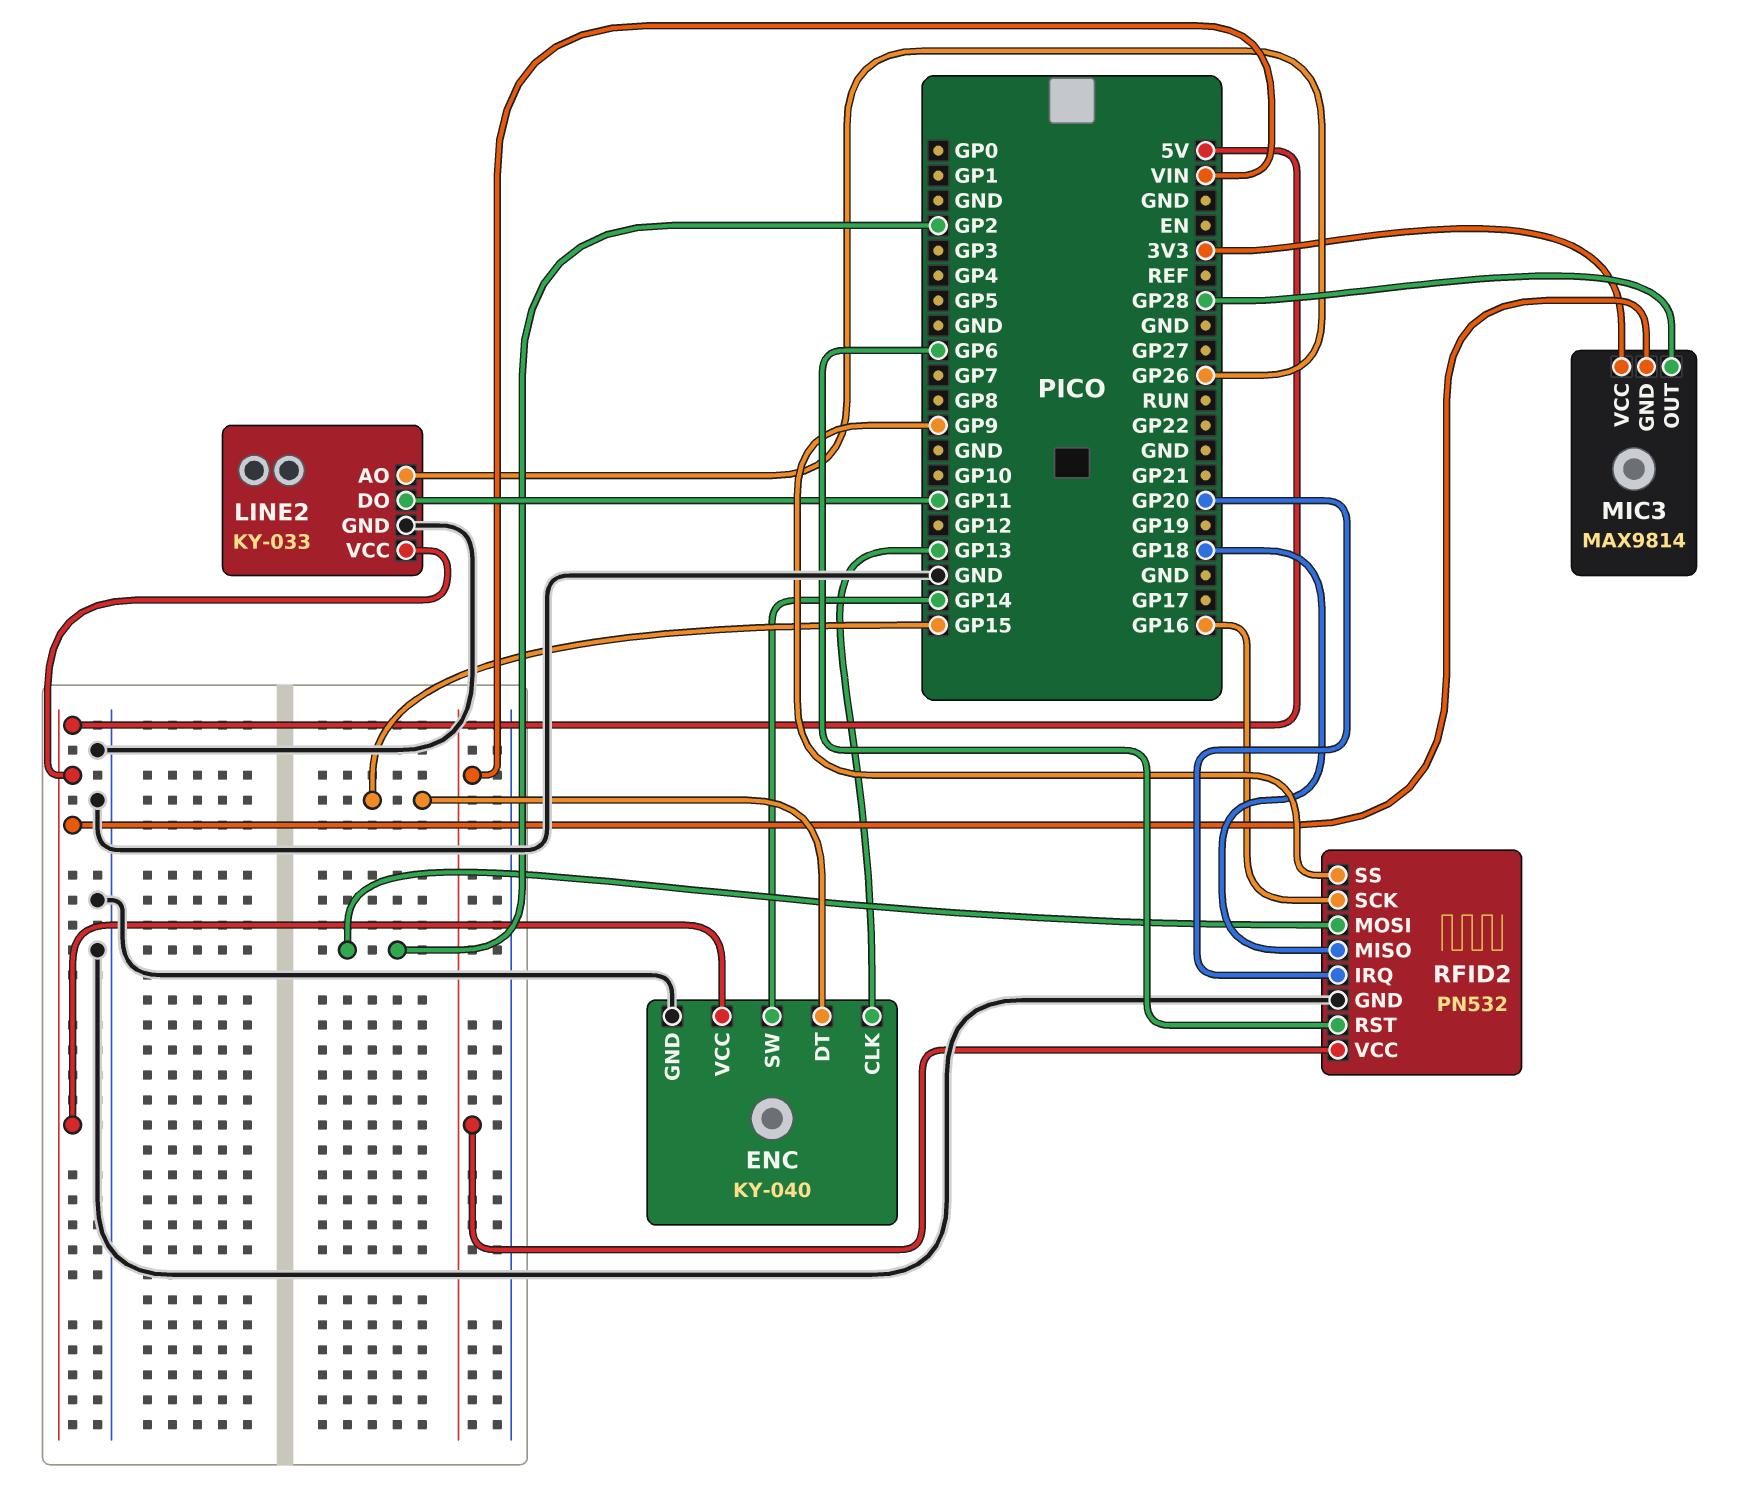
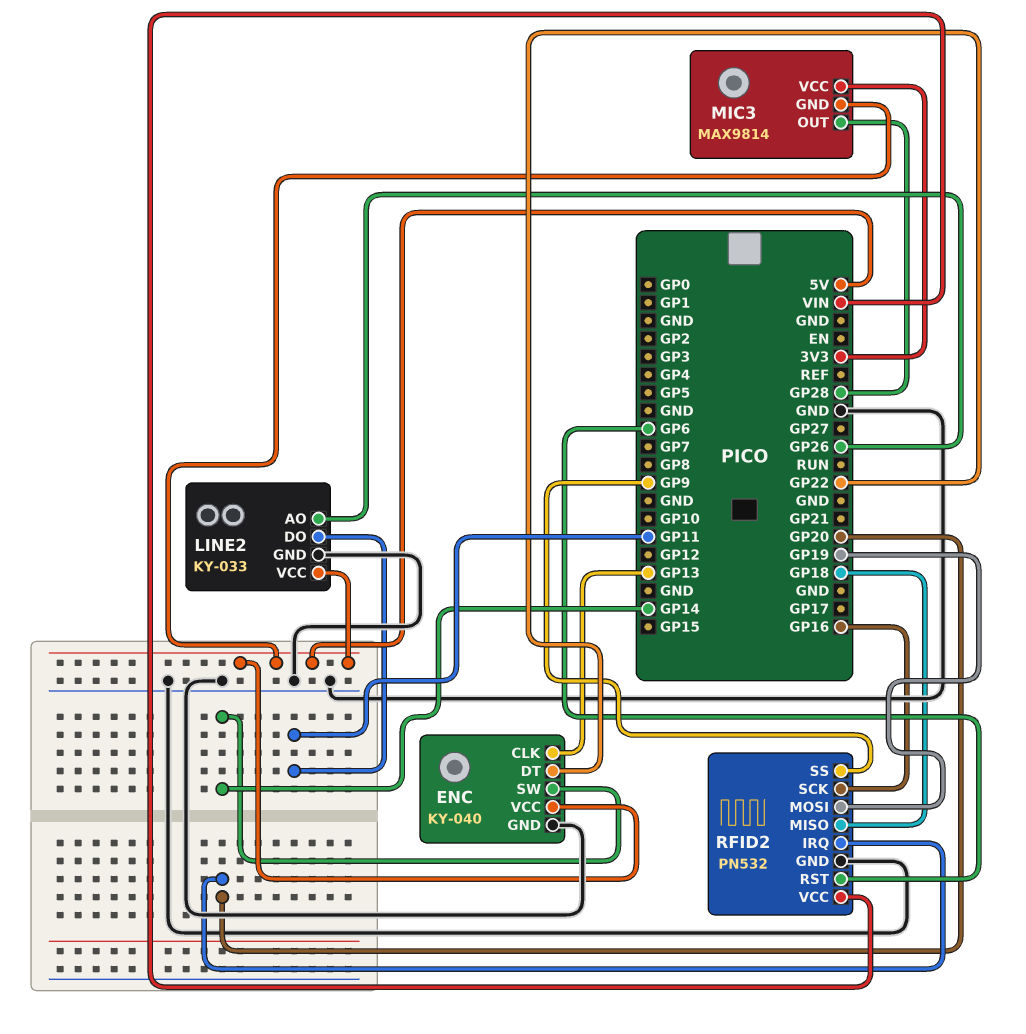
ENC pin DT: GP15 -> GP22
RFID2 pin MOSI: GP2 -> GP19

